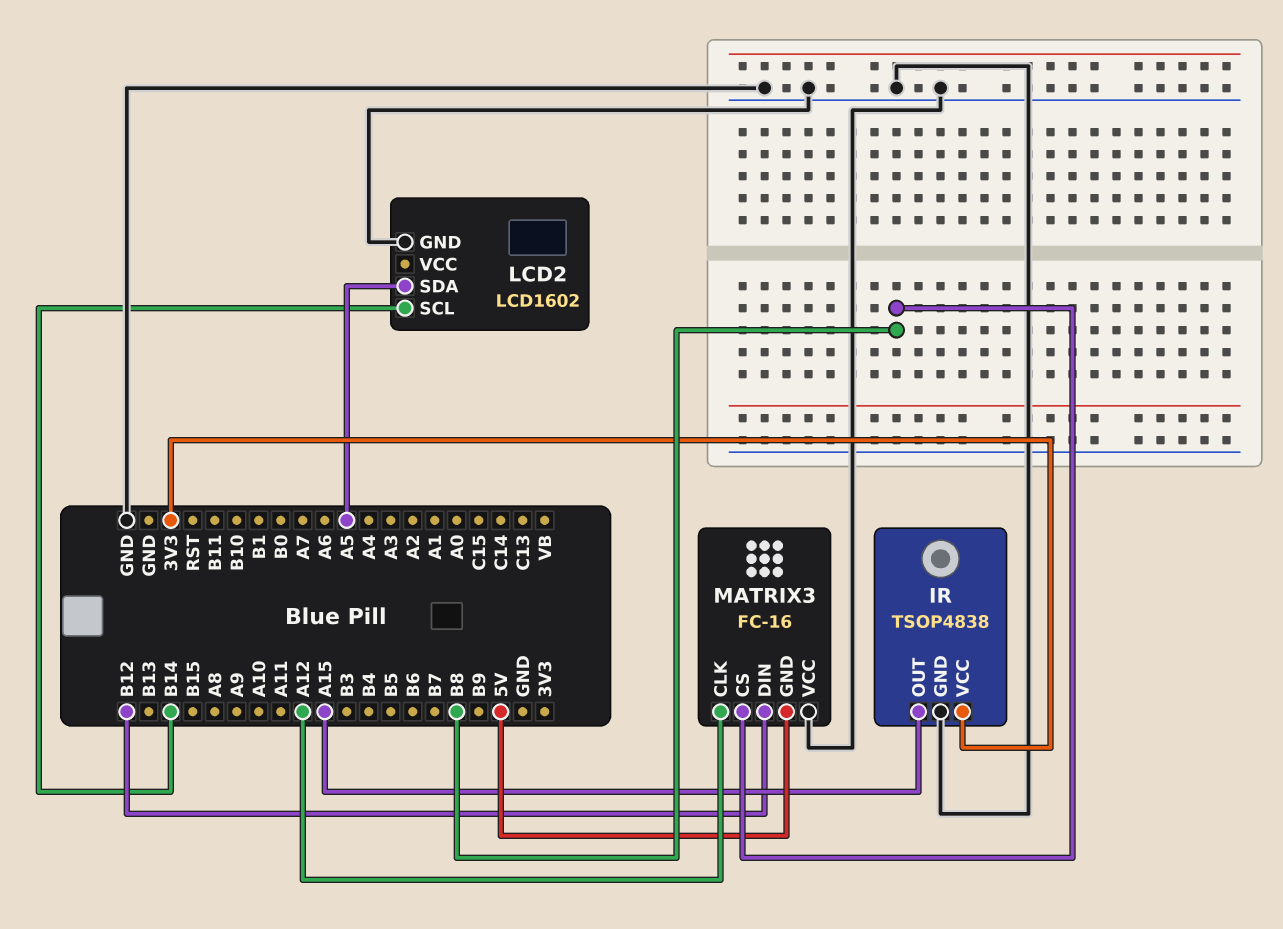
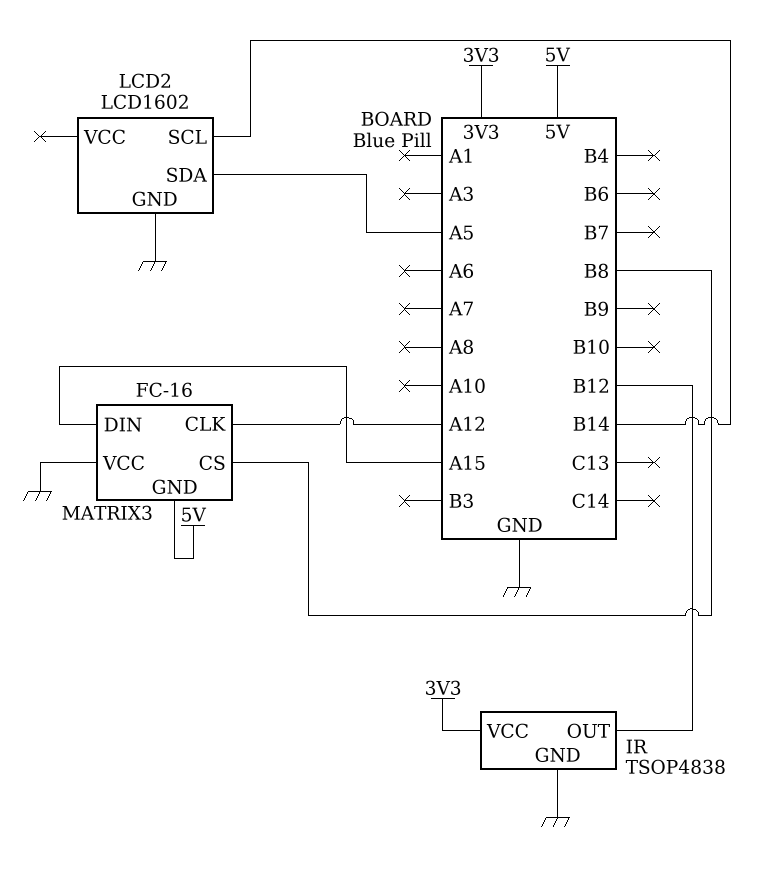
IR pin OUT: A15 -> B12
MATRIX3 pin DIN: B12 -> A15

